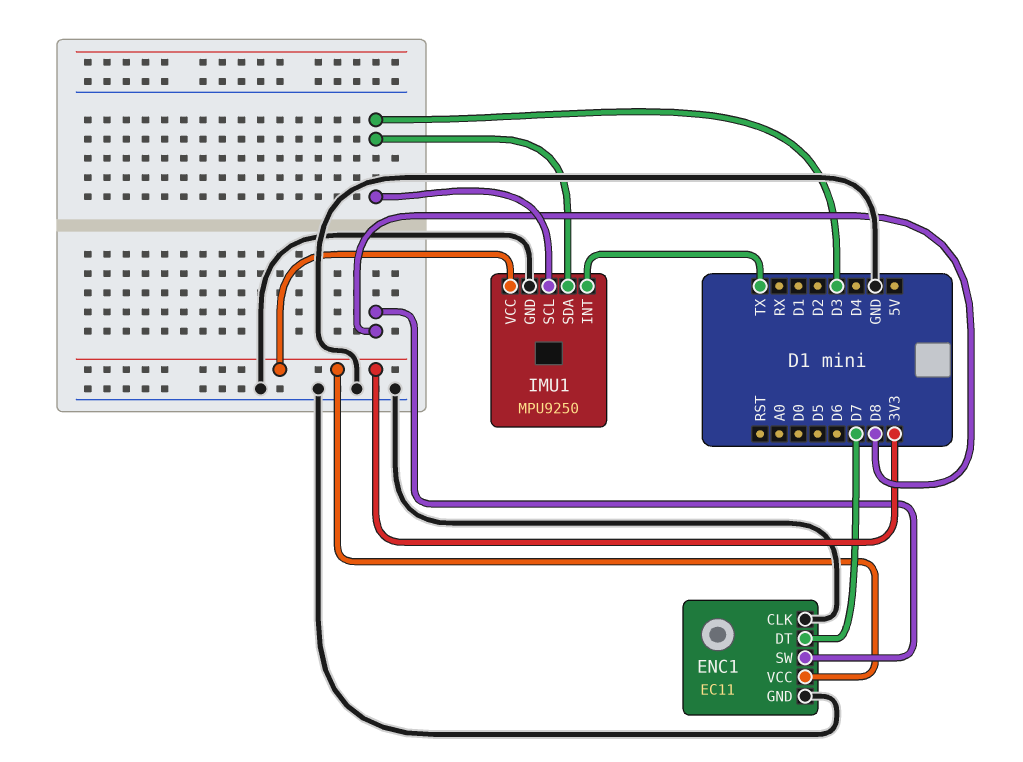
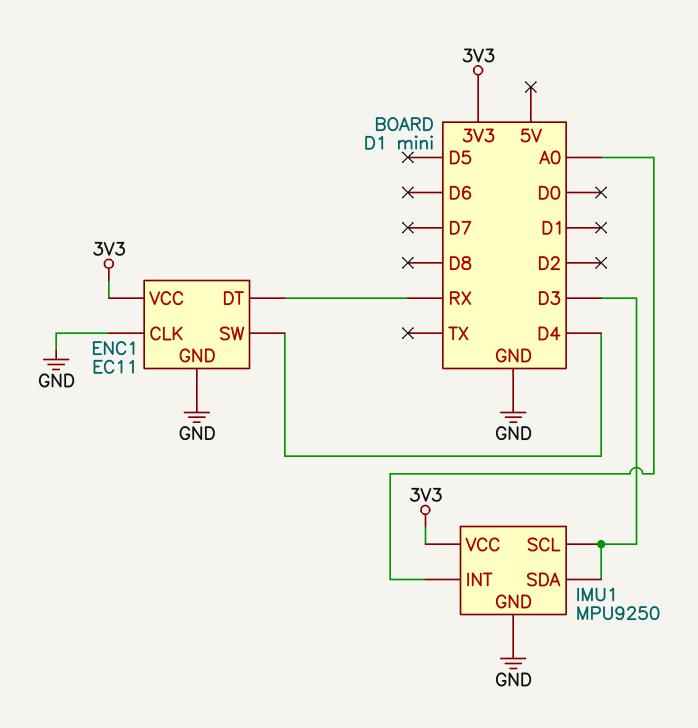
ENC1 pin DT: D7 -> RX
ENC1 pin SW: D8 -> D4
IMU1 pin INT: TX -> A0

